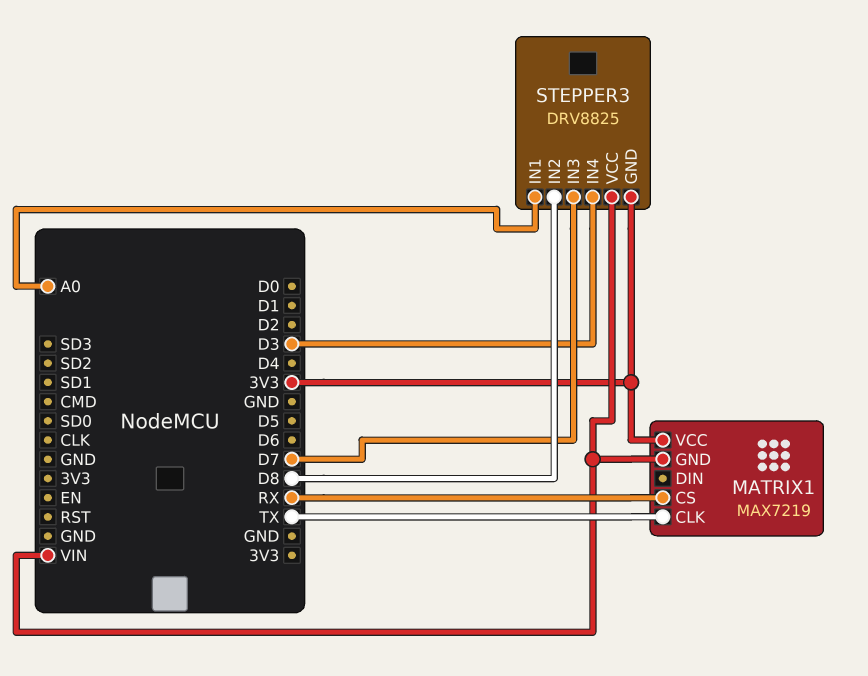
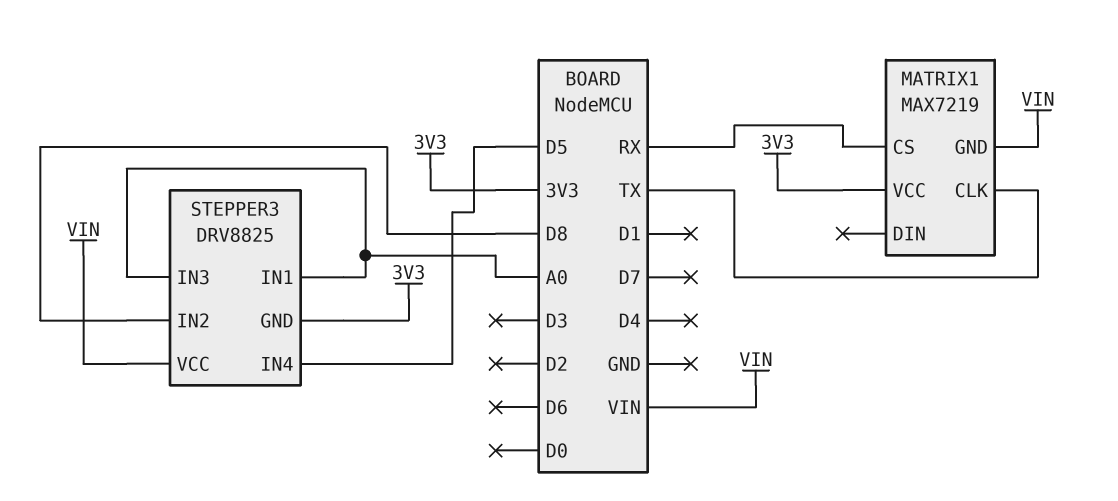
STEPPER3 pin IN3: D7 -> A0
STEPPER3 pin IN4: D3 -> D5

